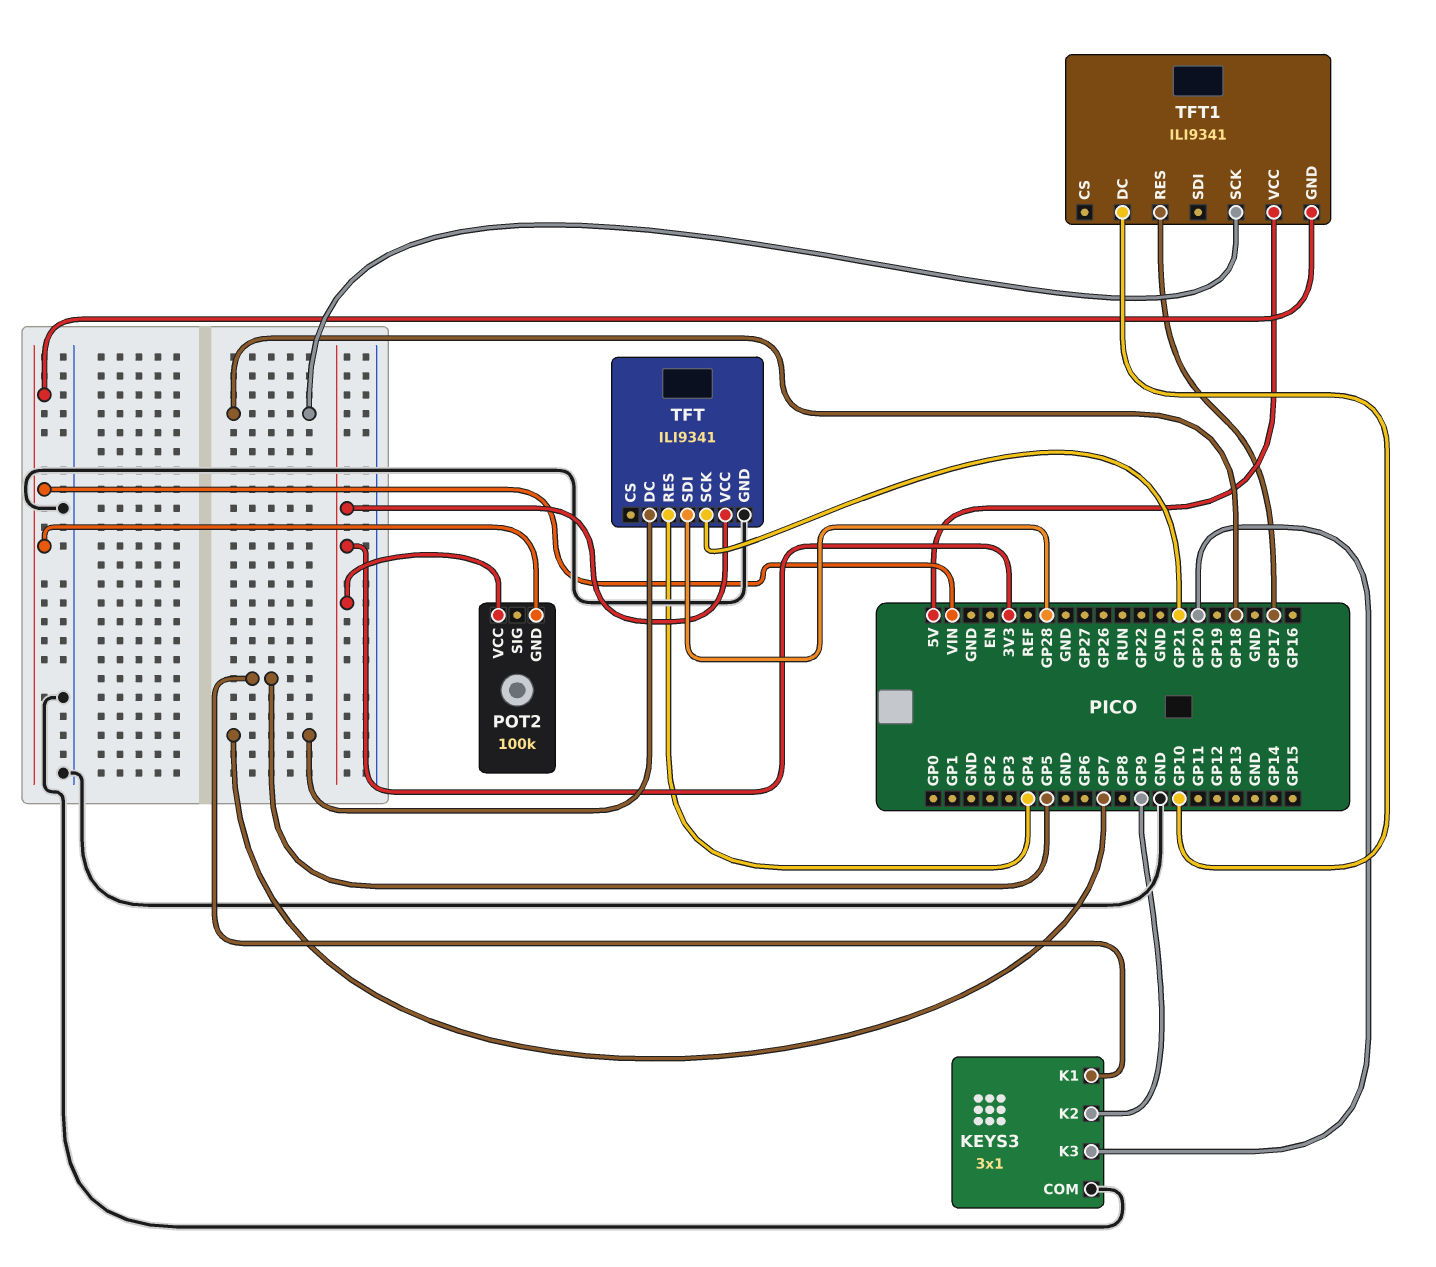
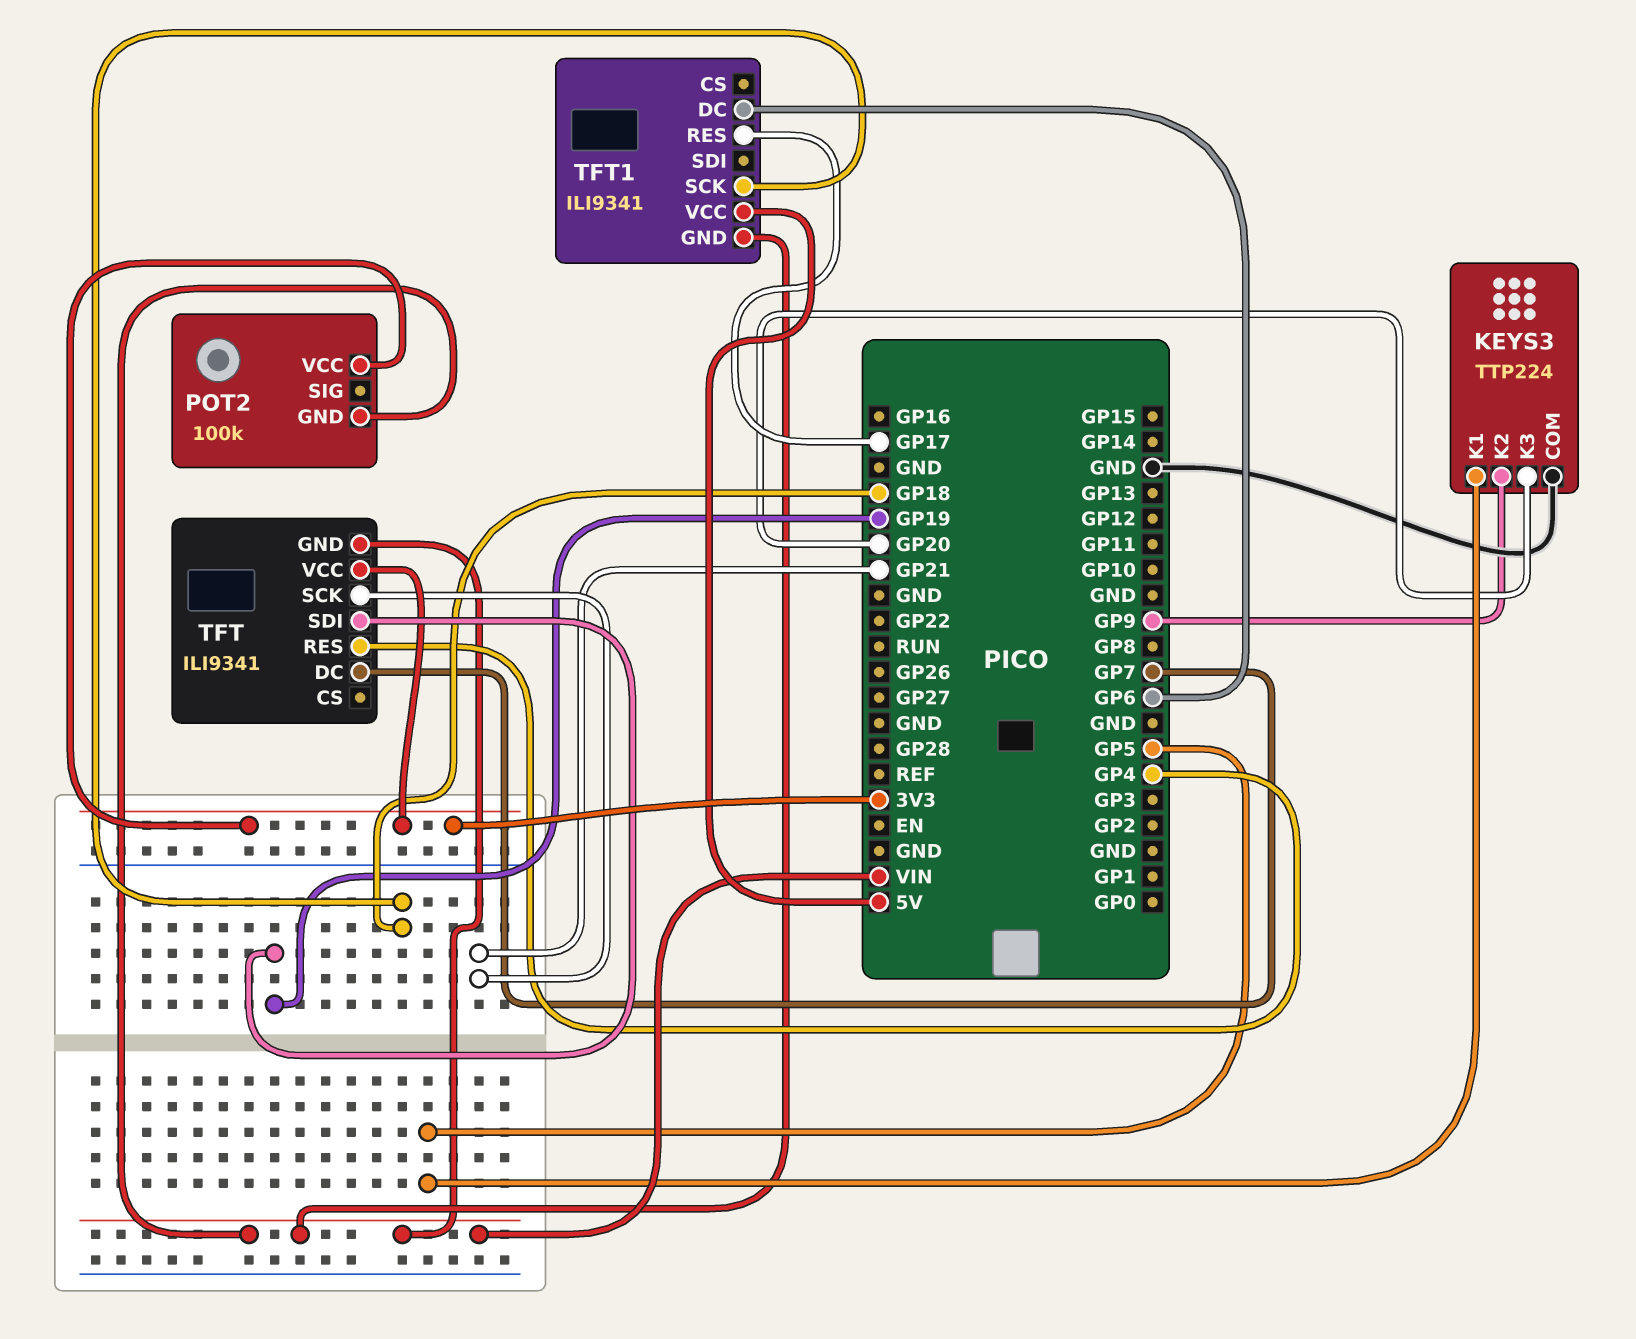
KEYS3: 3x1 -> TTP224
TFT pin GND: GND -> VIN
TFT pin SDI: GP28 -> GP19
TFT1 pin DC: GP10 -> GP6

